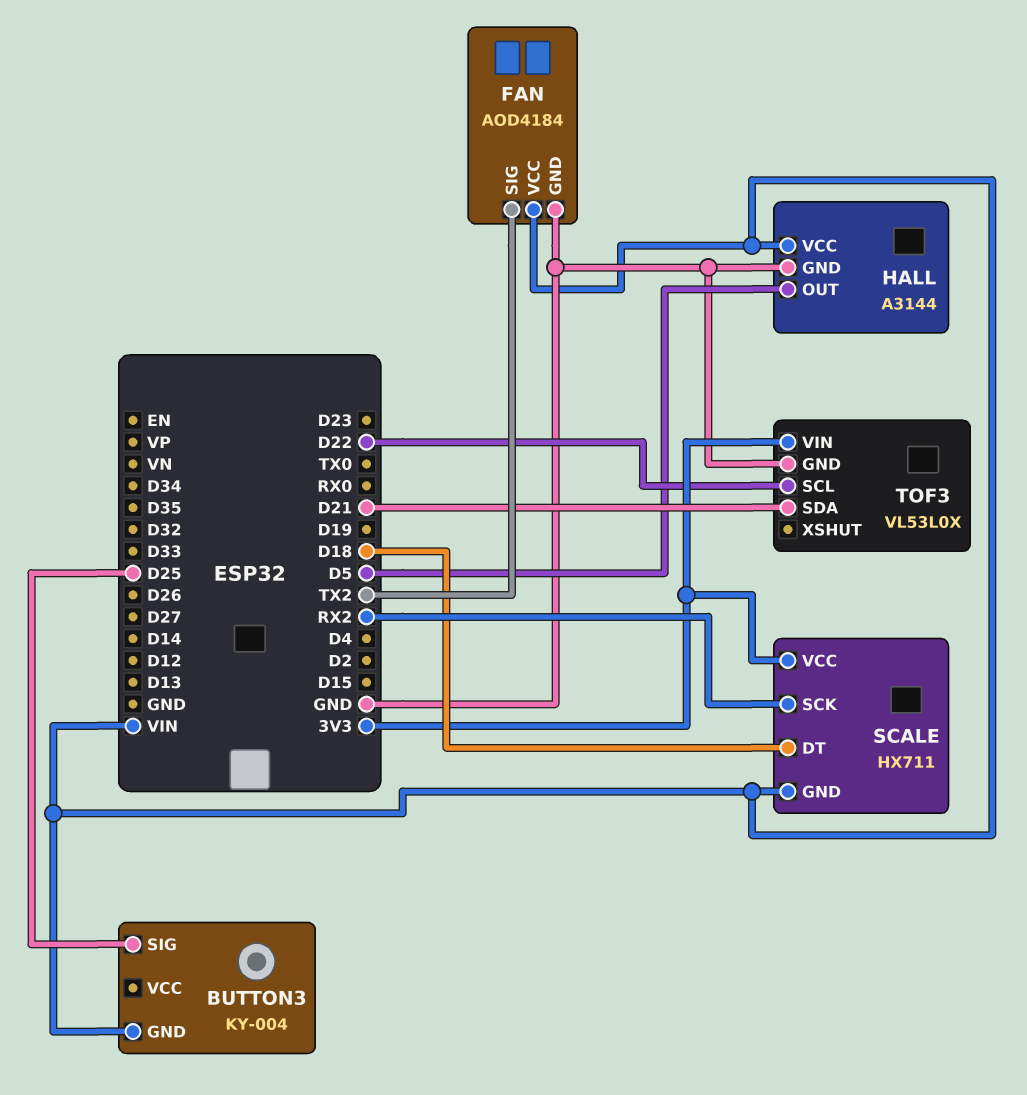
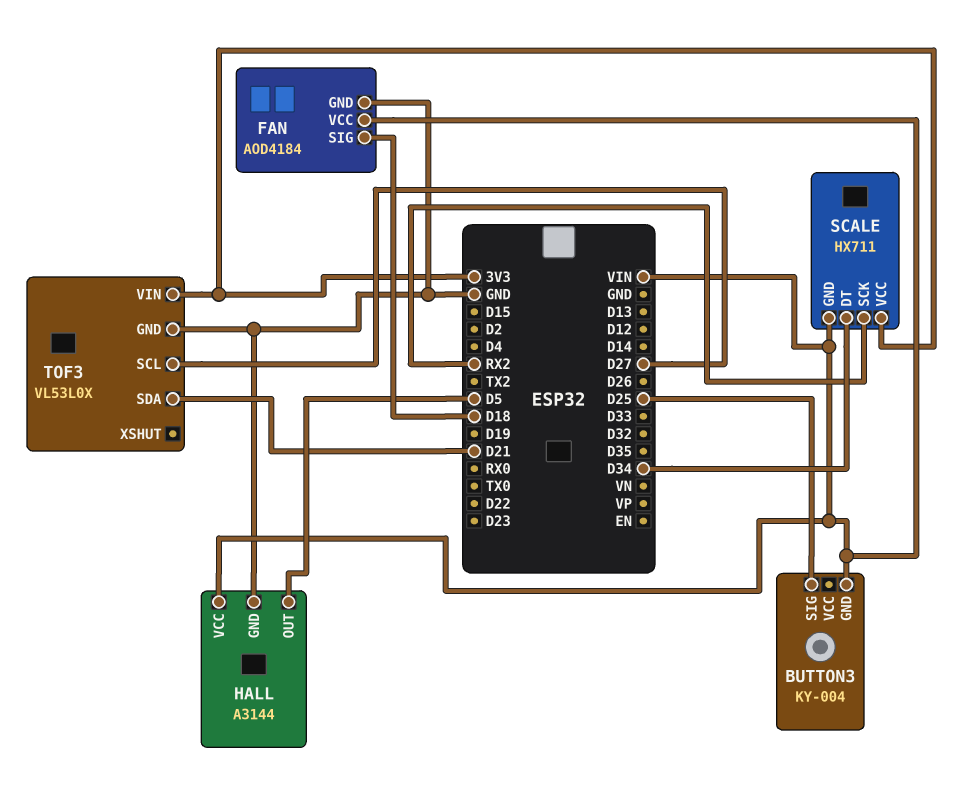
FAN pin SIG: TX2 -> D18
SCALE pin DT: D18 -> D34
TOF3 pin SCL: D22 -> D27

